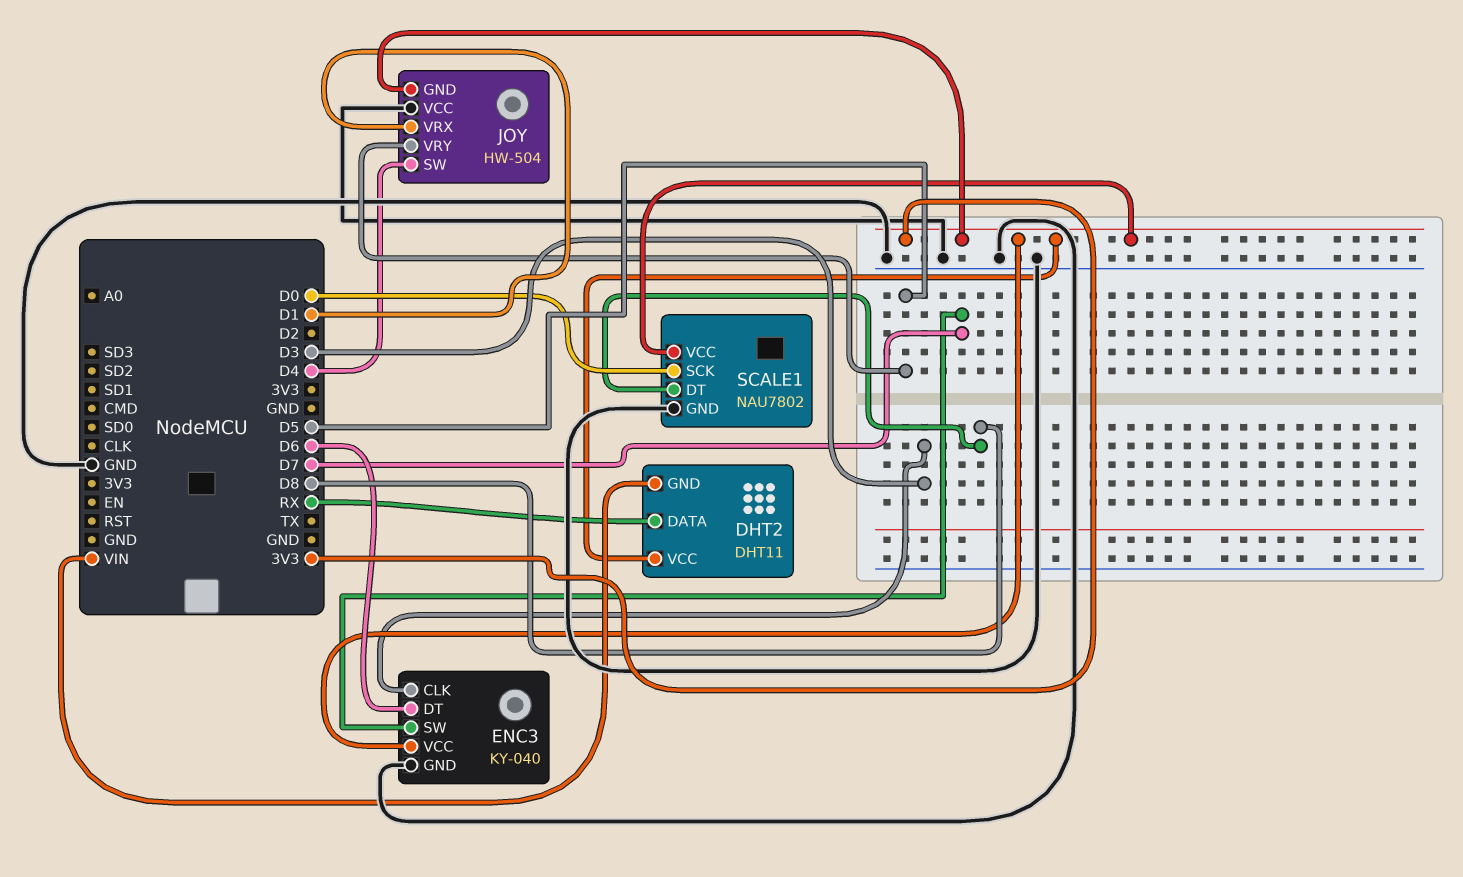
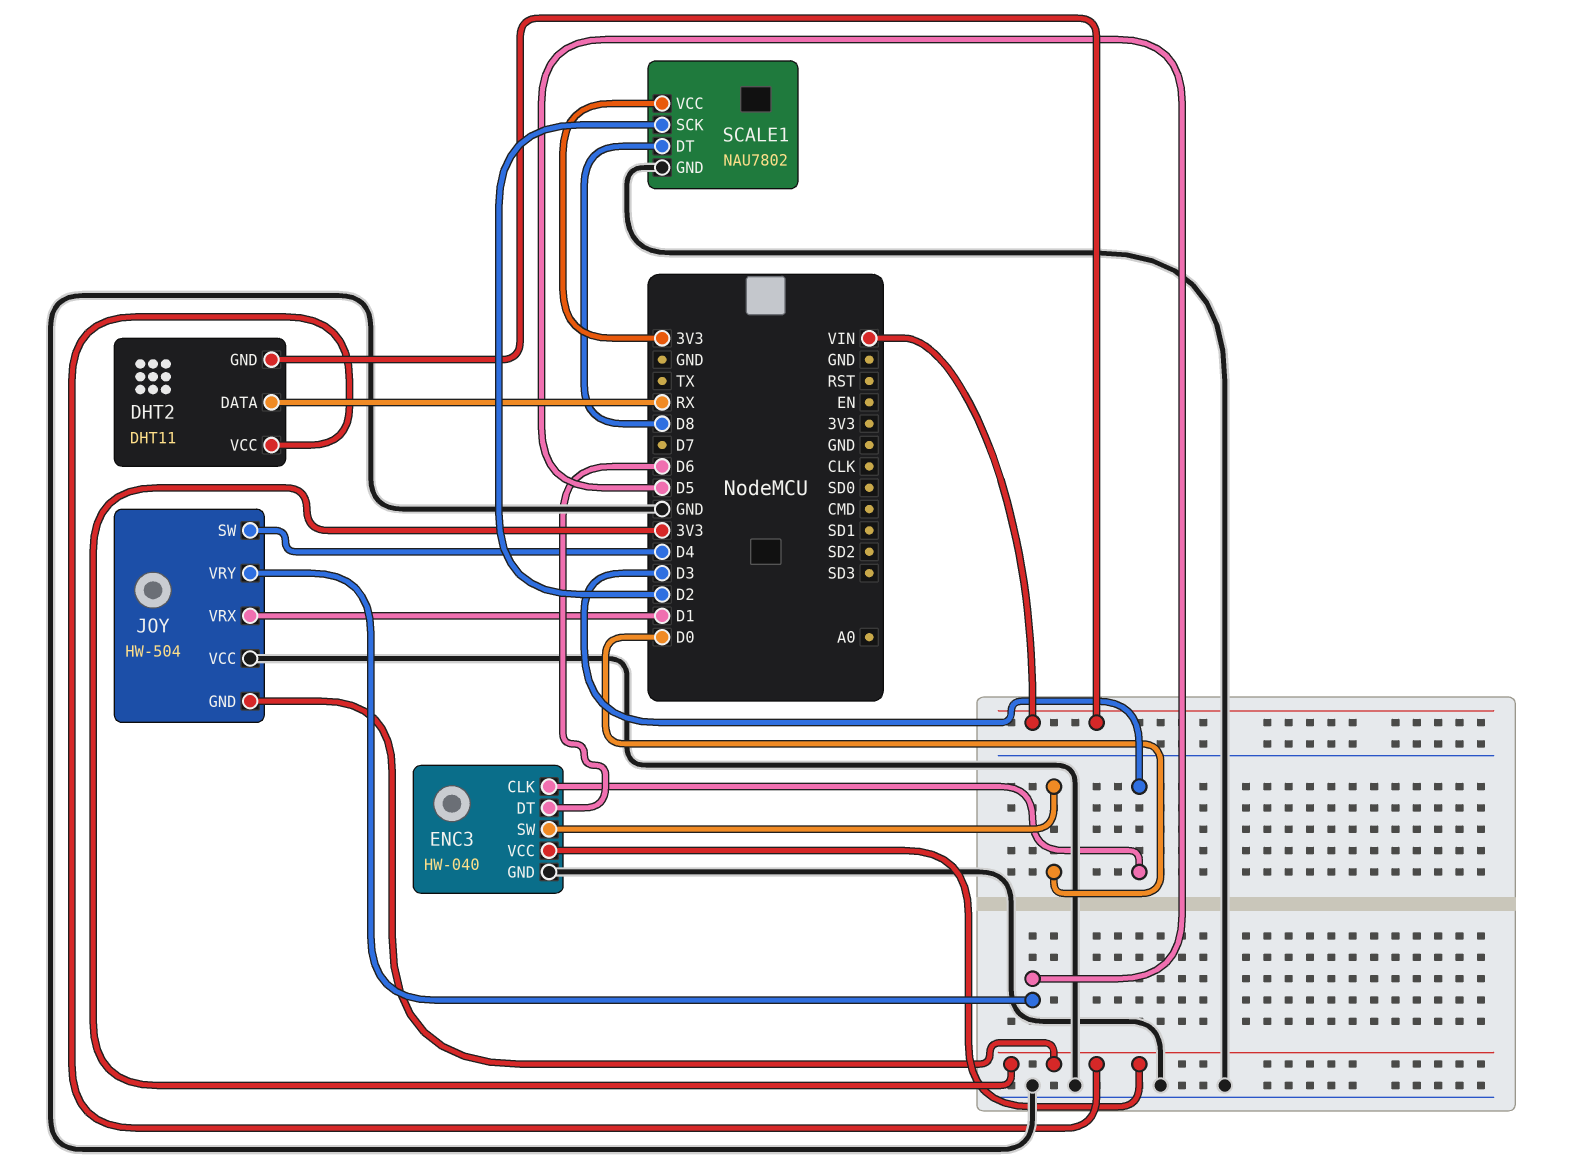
ENC3: KY-040 -> HW-040
ENC3 pin SW: D7 -> D0
SCALE1 pin SCK: D0 -> D2

